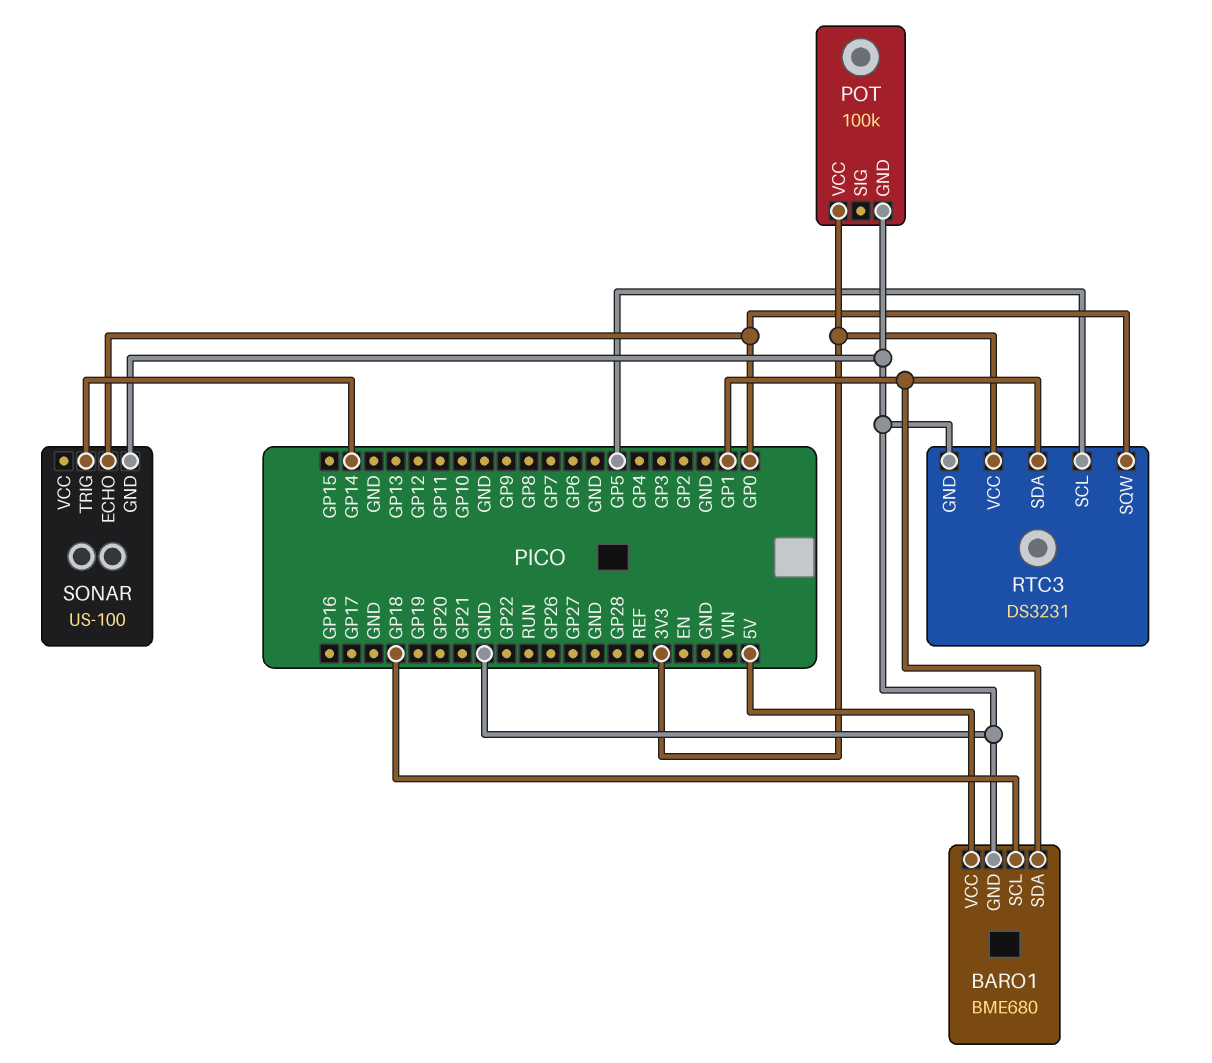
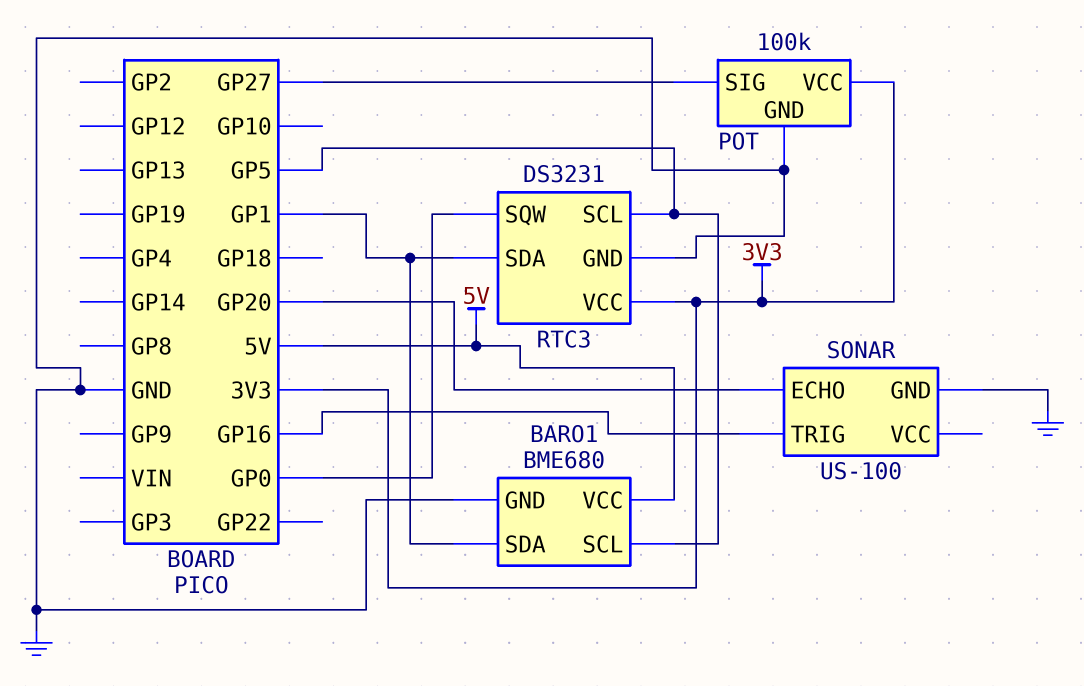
BARO1 pin SCL: GP18 -> GP5
POT pin SIG: none -> GP27
SONAR pin ECHO: GP0 -> GP20
SONAR pin TRIG: GP14 -> GP16

